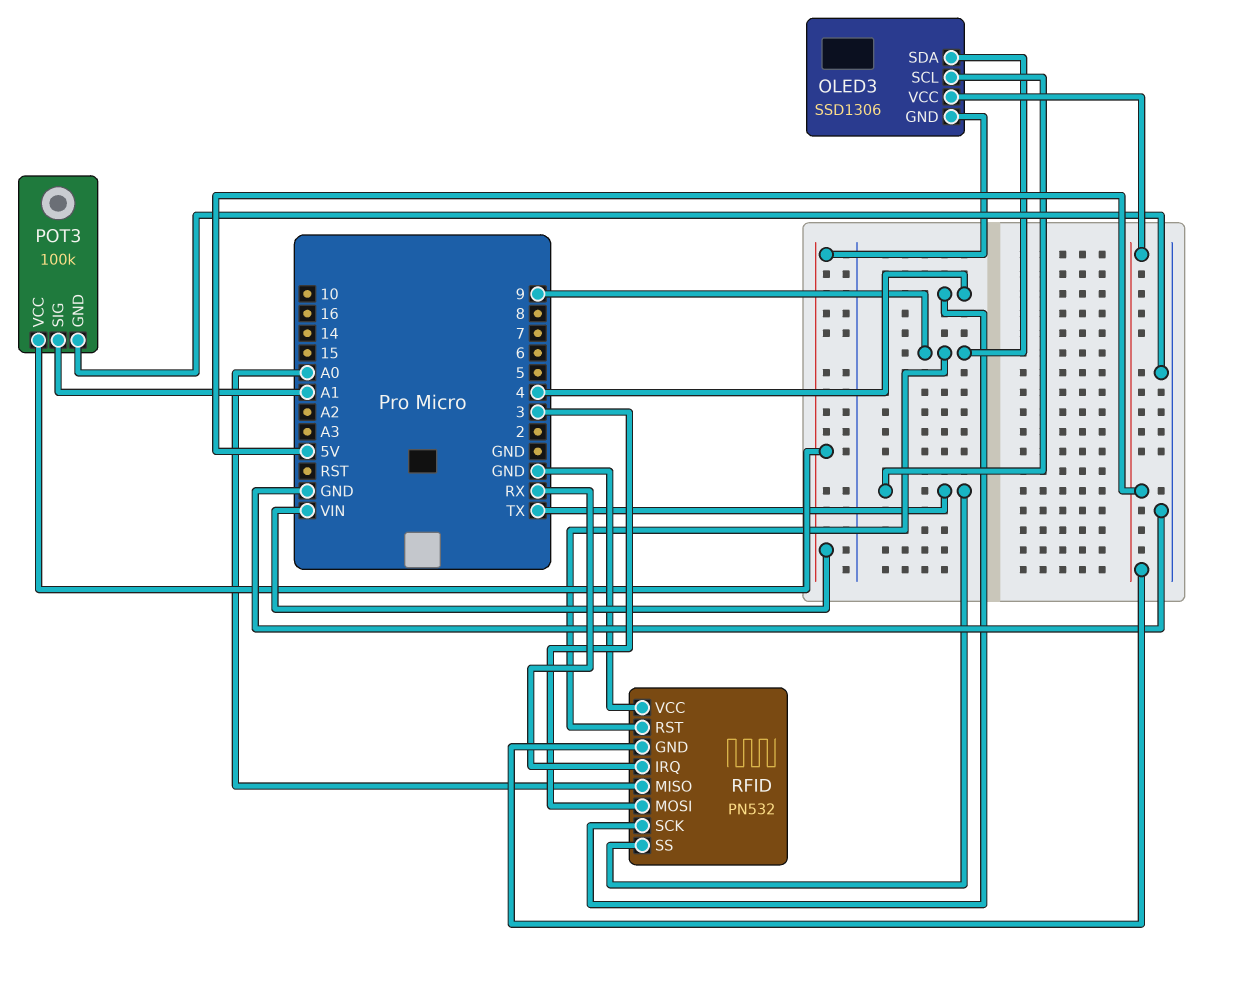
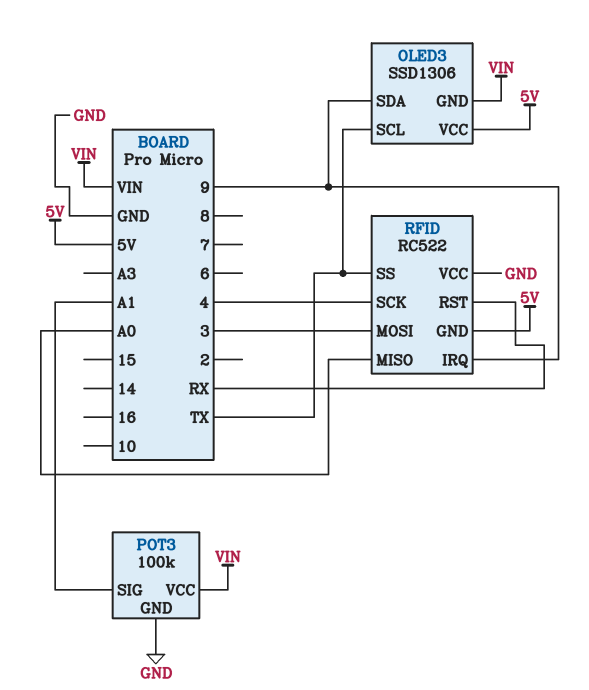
RFID: PN532 -> RC522
RFID pin IRQ: RX -> 9
RFID pin RST: 9 -> RX

